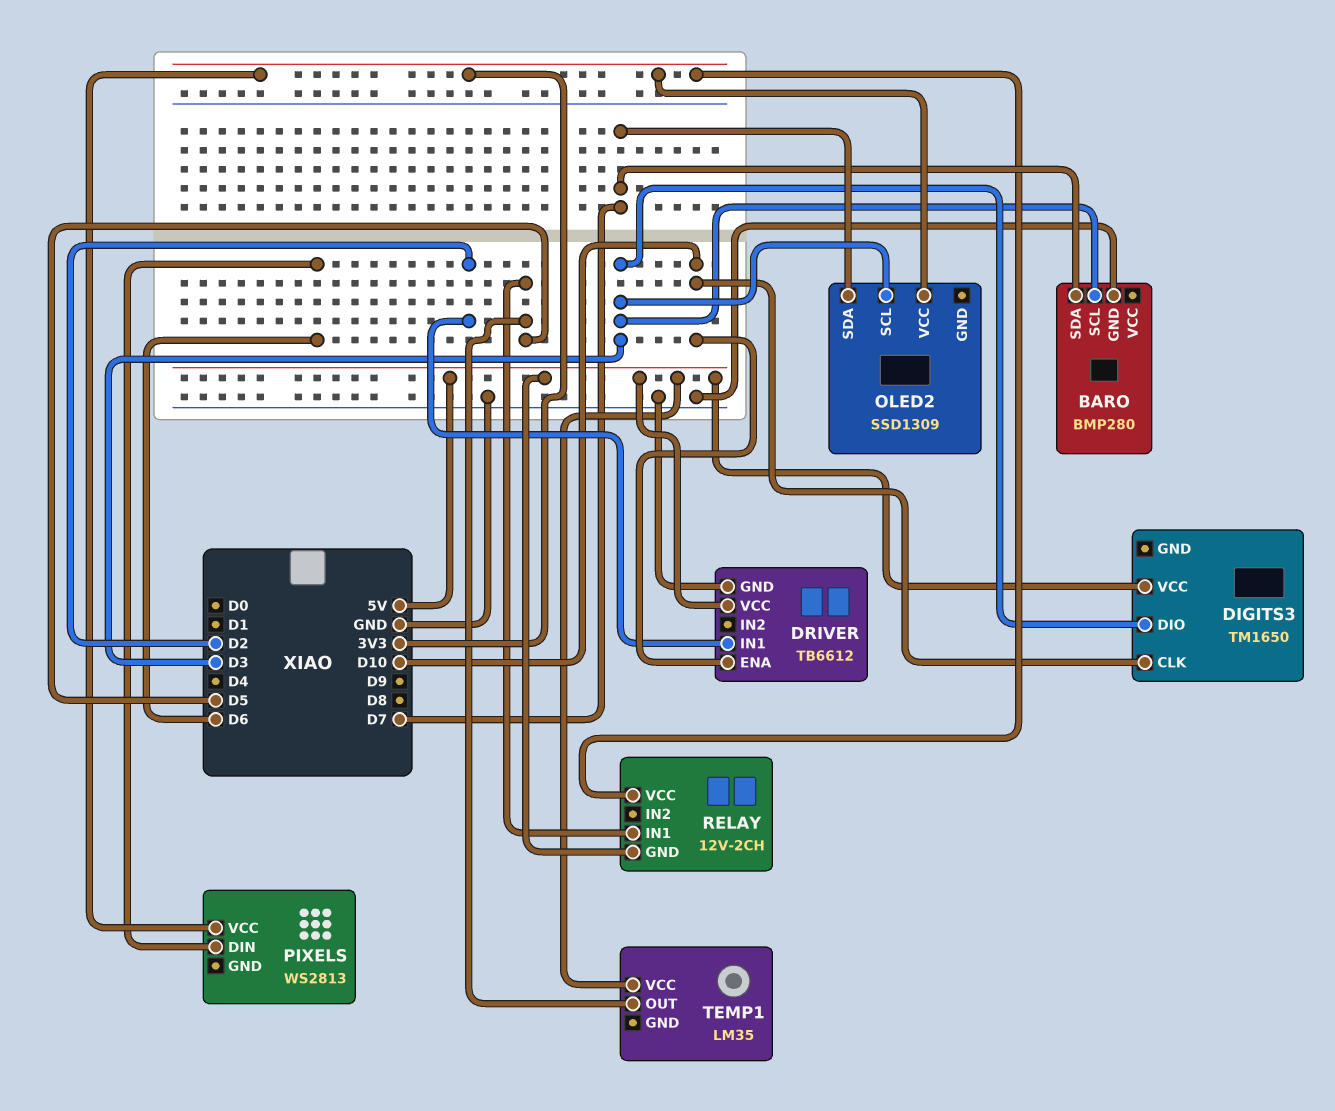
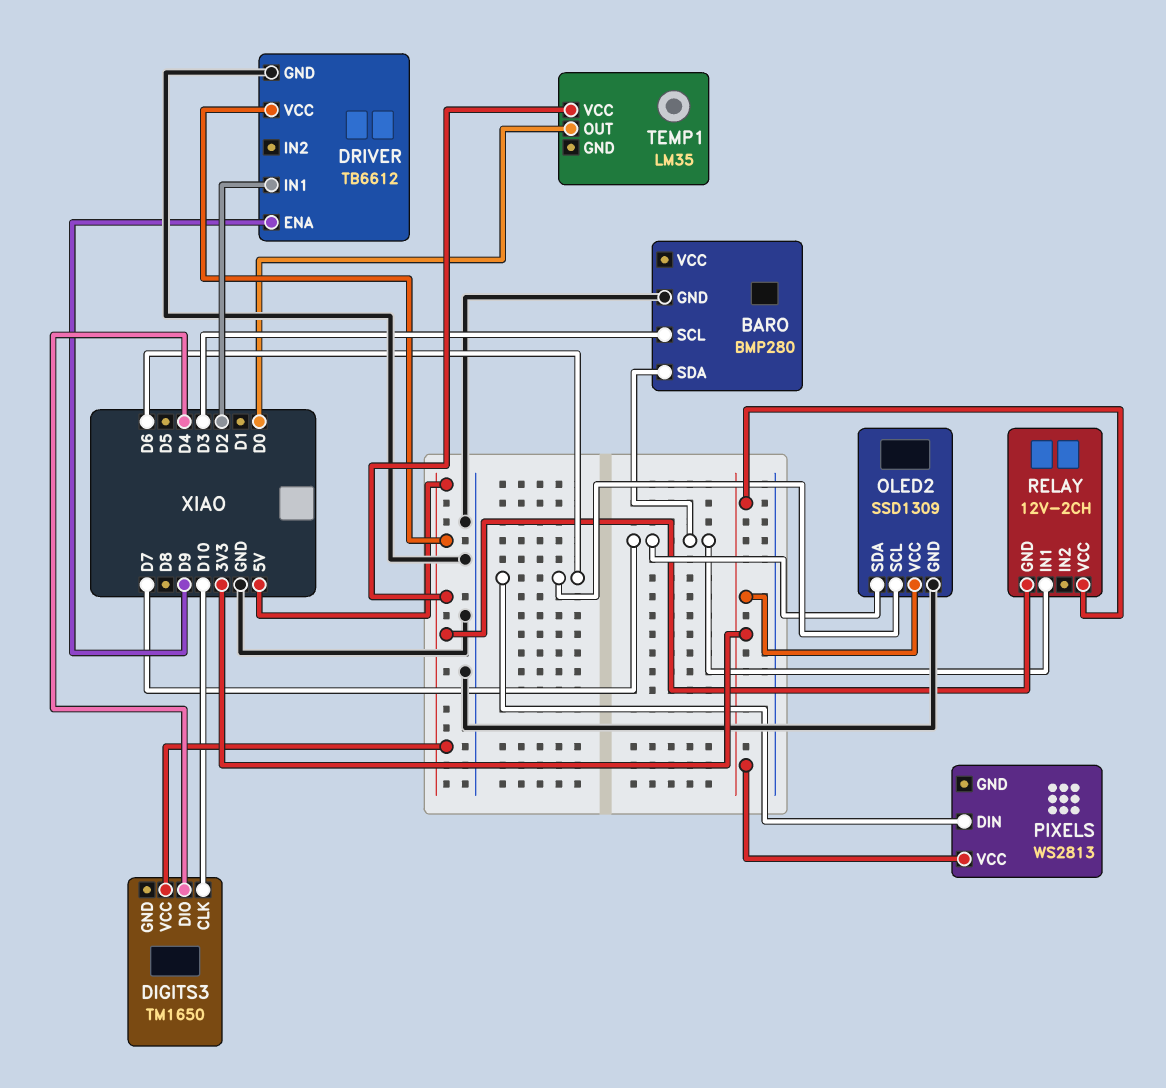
DIGITS3 pin DIO: D3 -> D4
DRIVER pin ENA: D10 -> D9
OLED2 pin GND: none -> GND
OLED2 pin SCL: D3 -> D6
RELAY pin IN1: D5 -> D7
TEMP1 pin OUT: D5 -> D0

